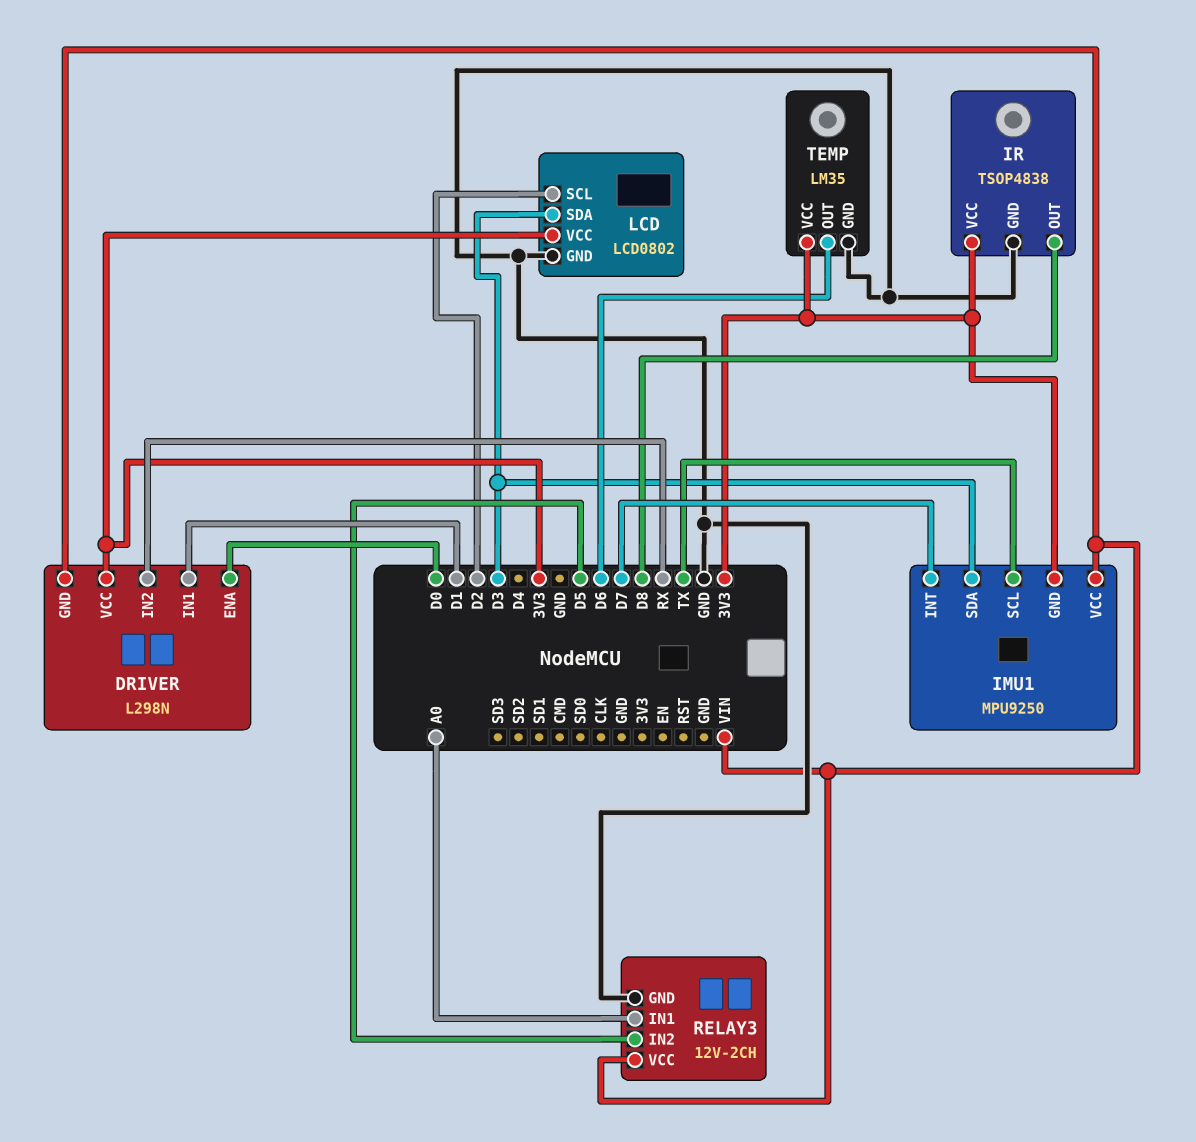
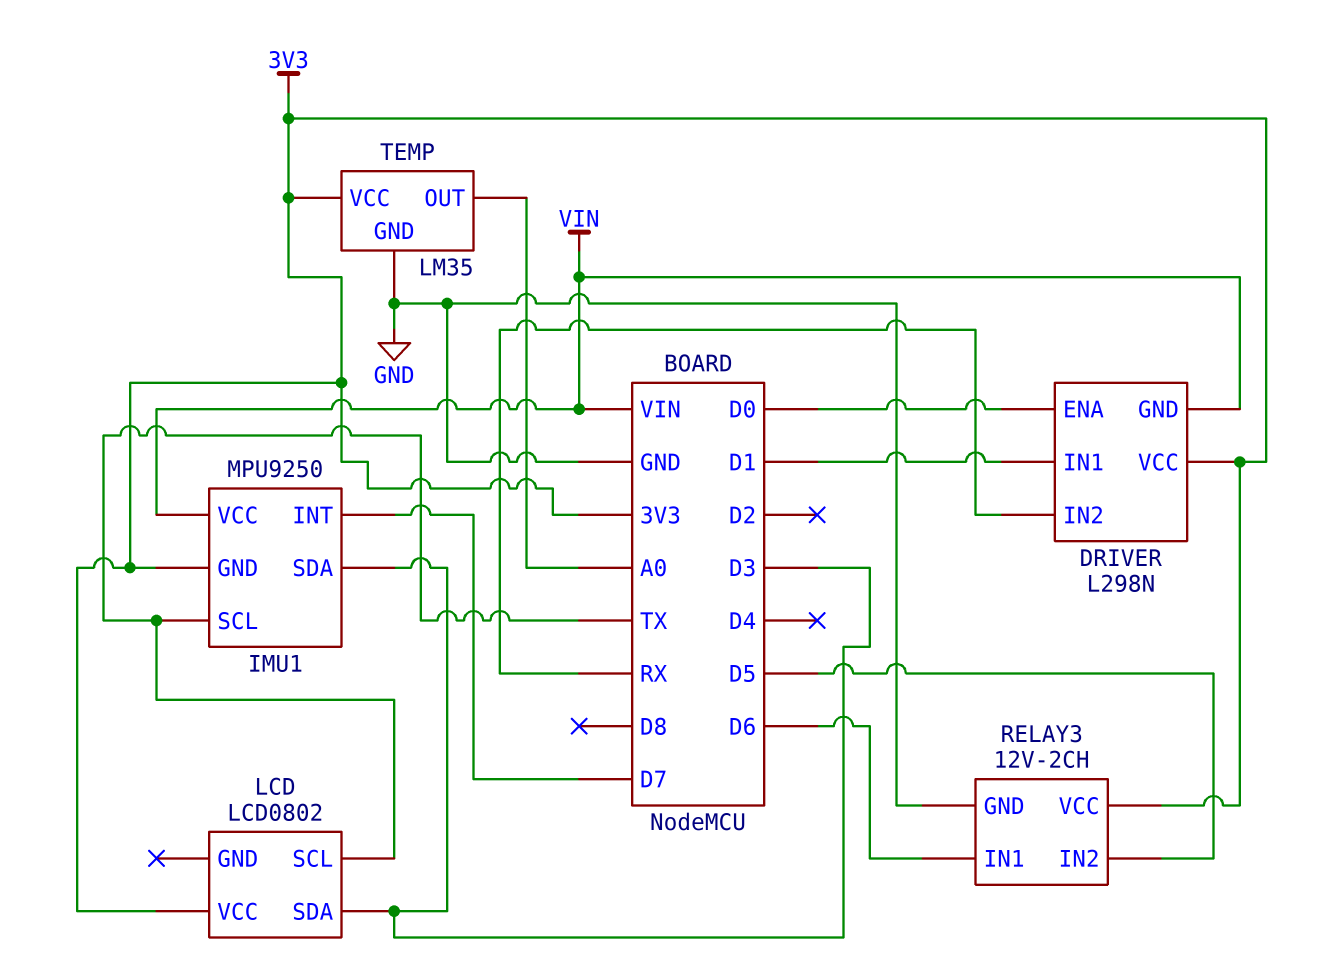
IR: TSOP4838 -> none
IR pin GND: GND -> none
IR pin OUT: D8 -> none
IR pin VCC: 3V3 -> none
LCD pin GND: GND -> none
LCD pin SCL: D2 -> TX
RELAY3 pin IN1: A0 -> D6
RELAY3 pin VCC: VIN -> 3V3
TEMP pin OUT: D6 -> A0

